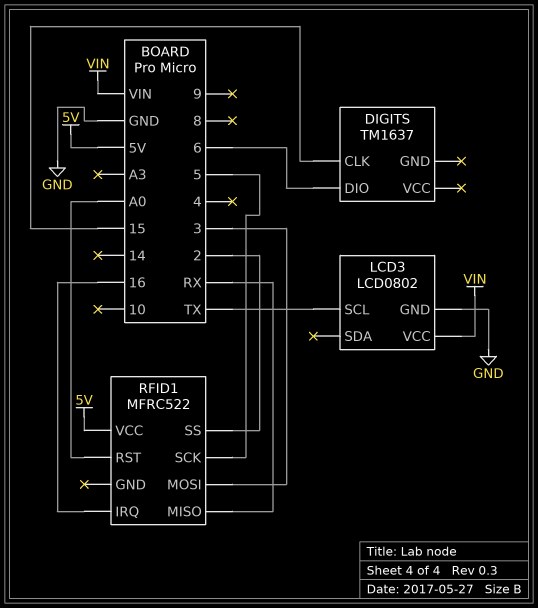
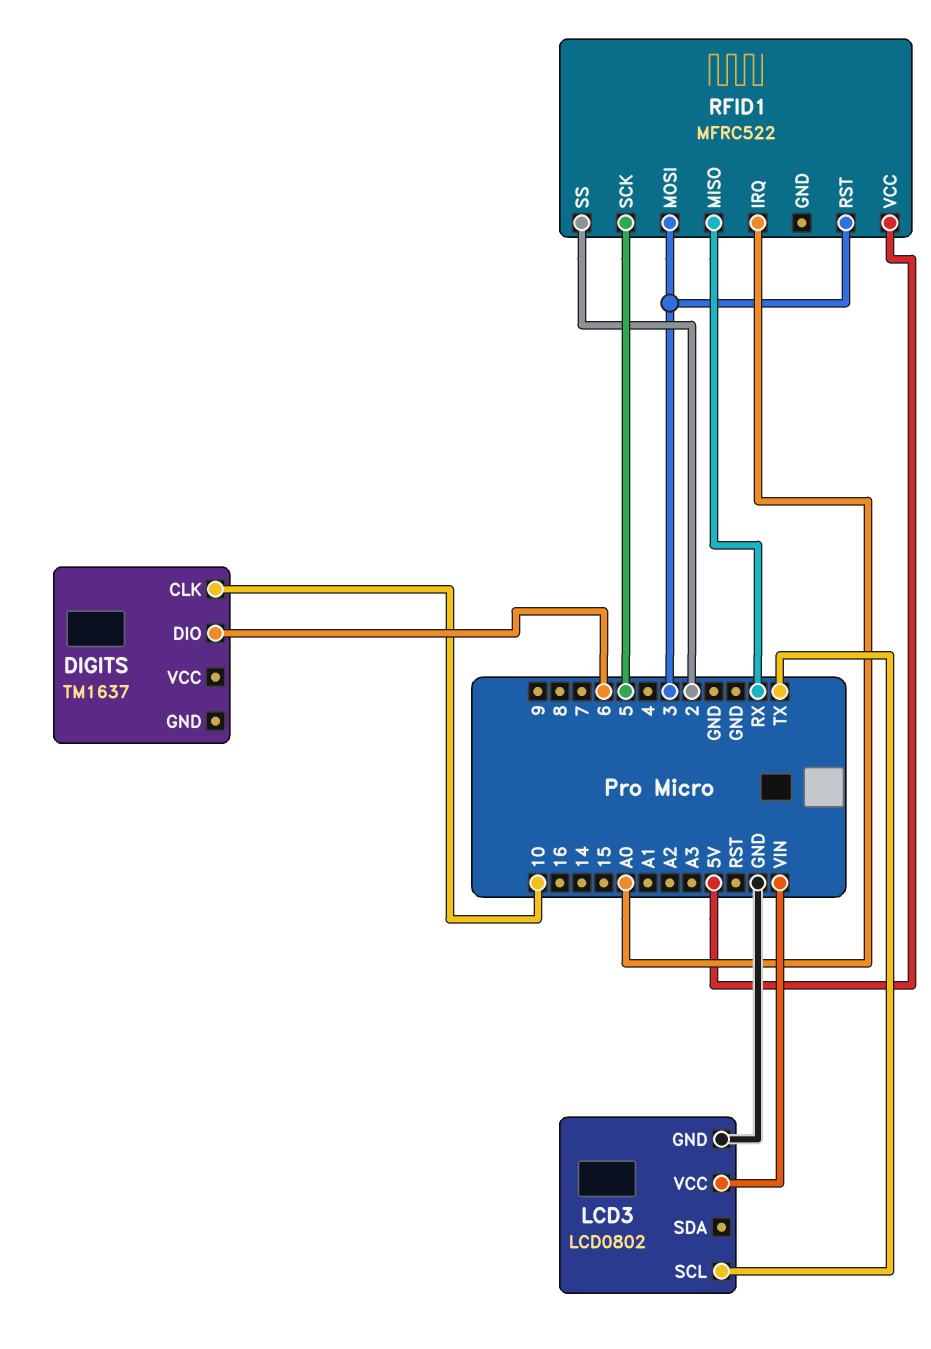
DIGITS pin CLK: 15 -> 10
RFID1 pin IRQ: 16 -> A0
RFID1 pin RST: A0 -> 3

